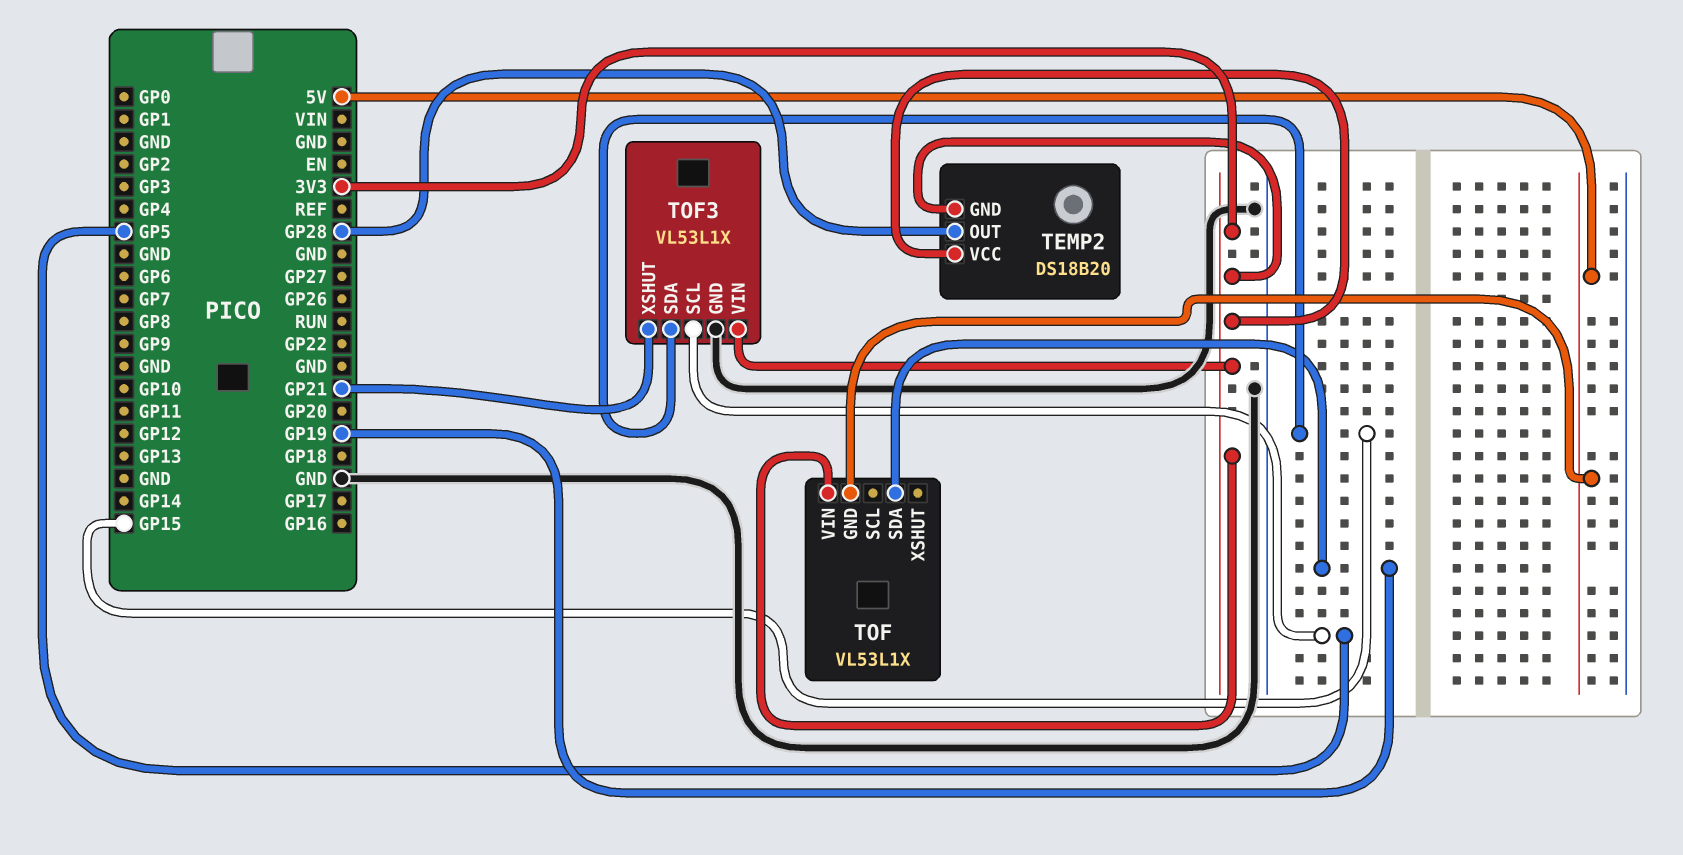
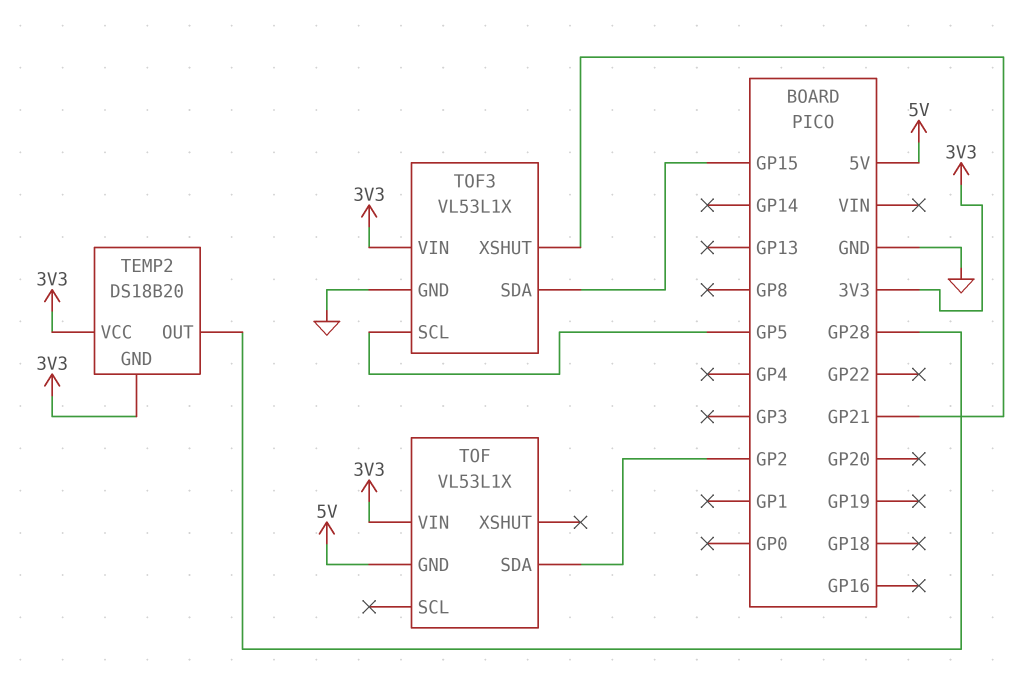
TOF pin SDA: GP19 -> GP2

